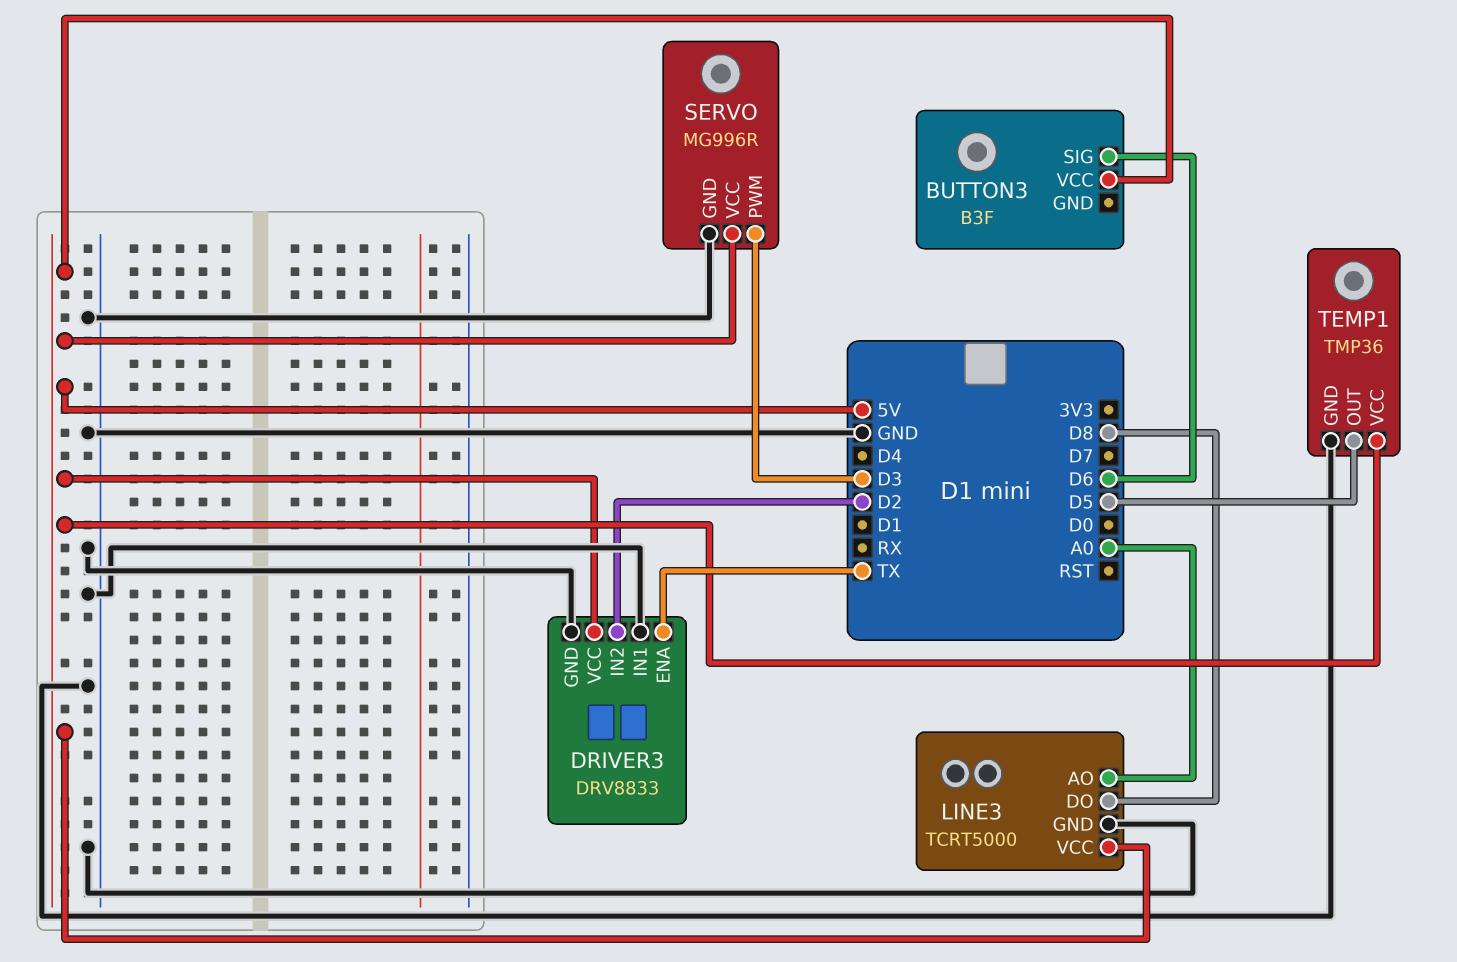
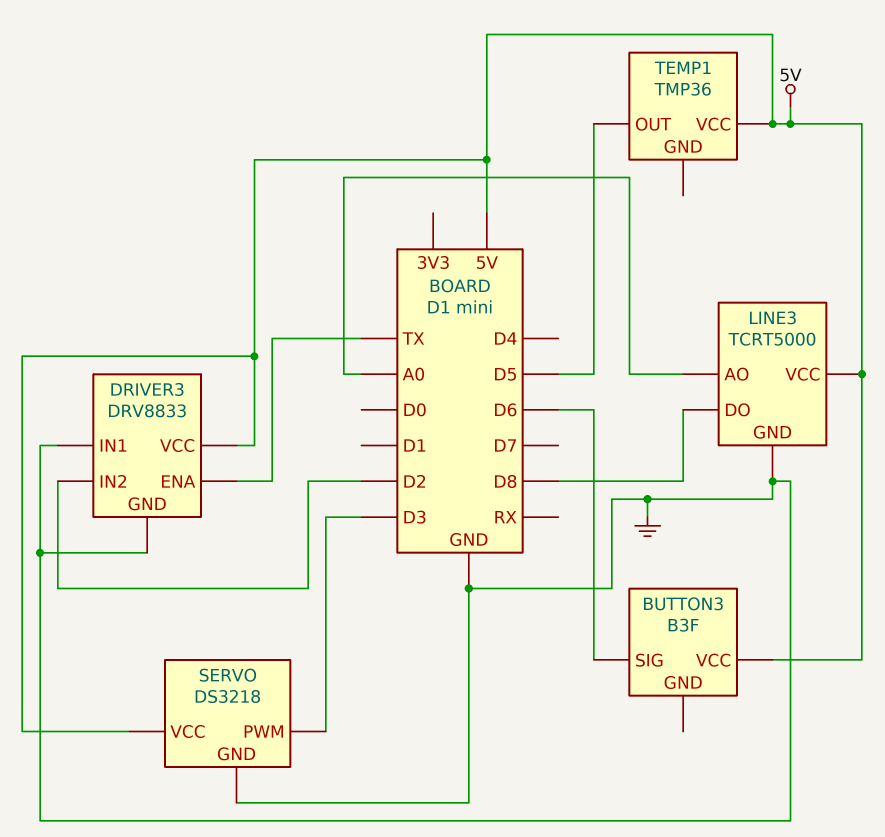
SERVO: MG996R -> DS3218
TEMP1 pin GND: GND -> none

